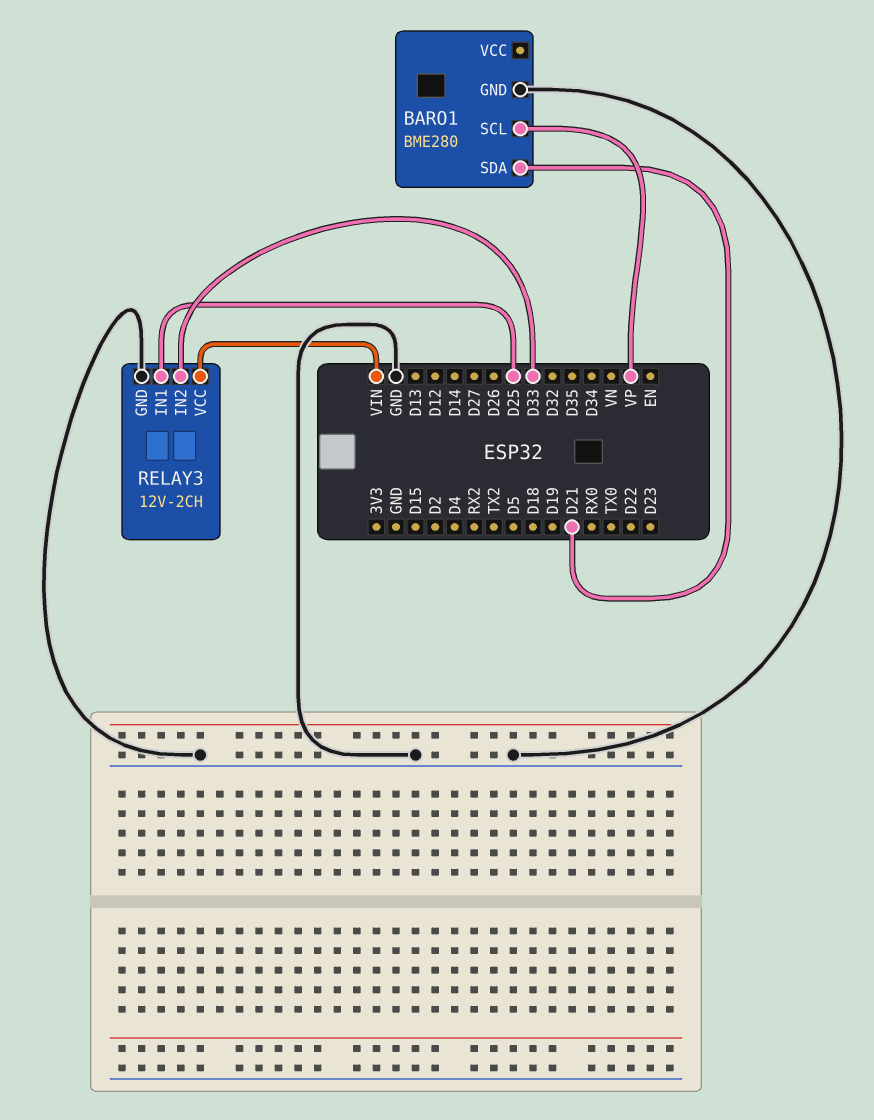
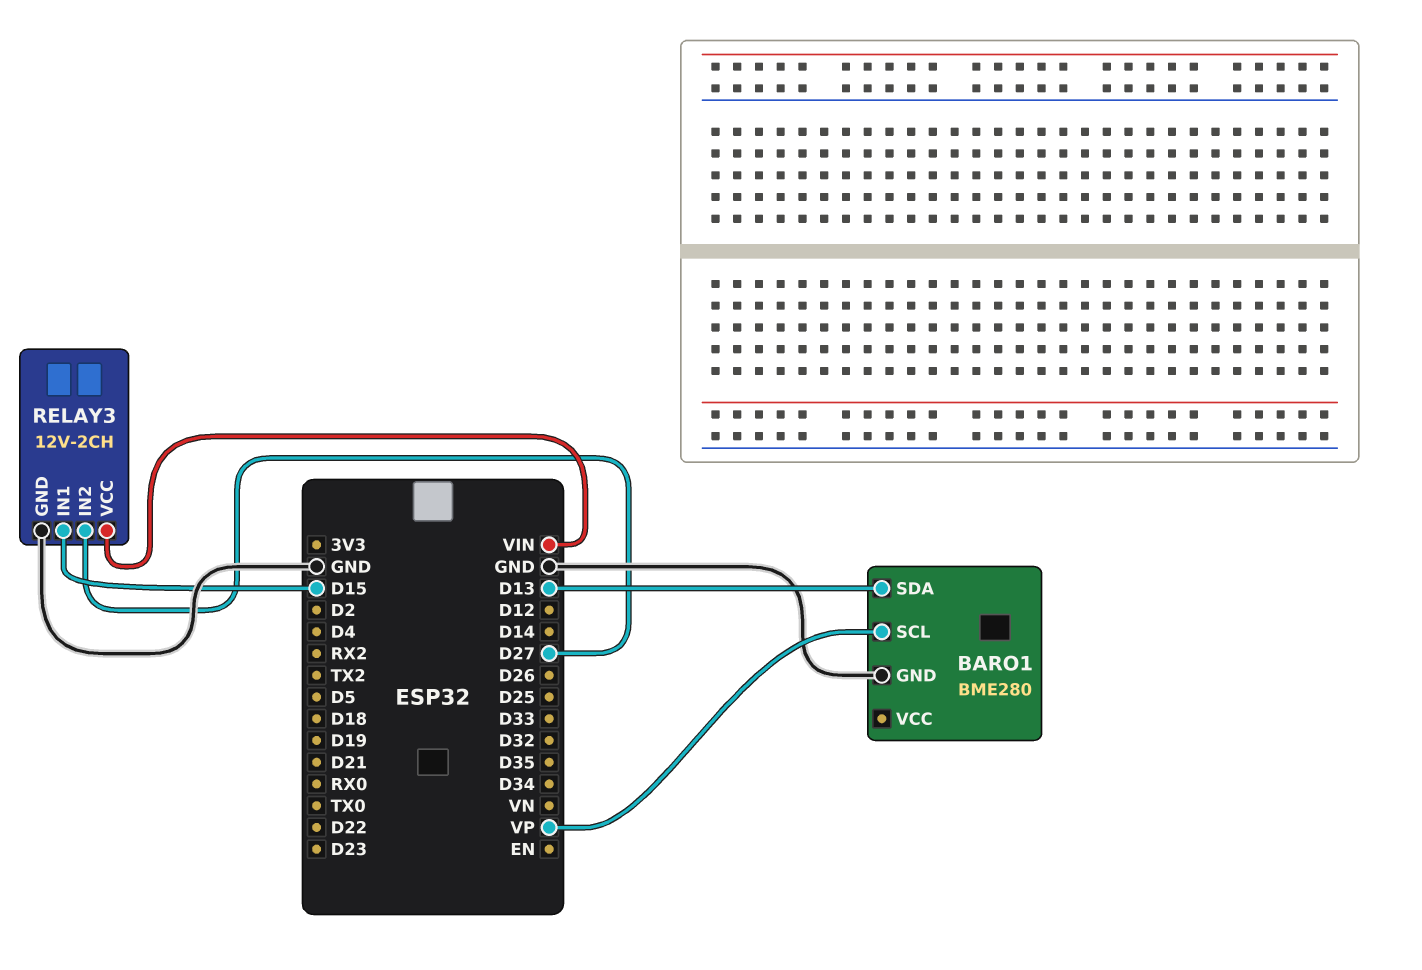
BARO1 pin SDA: D21 -> D13
RELAY3 pin IN1: D25 -> D15
RELAY3 pin IN2: D33 -> D27

